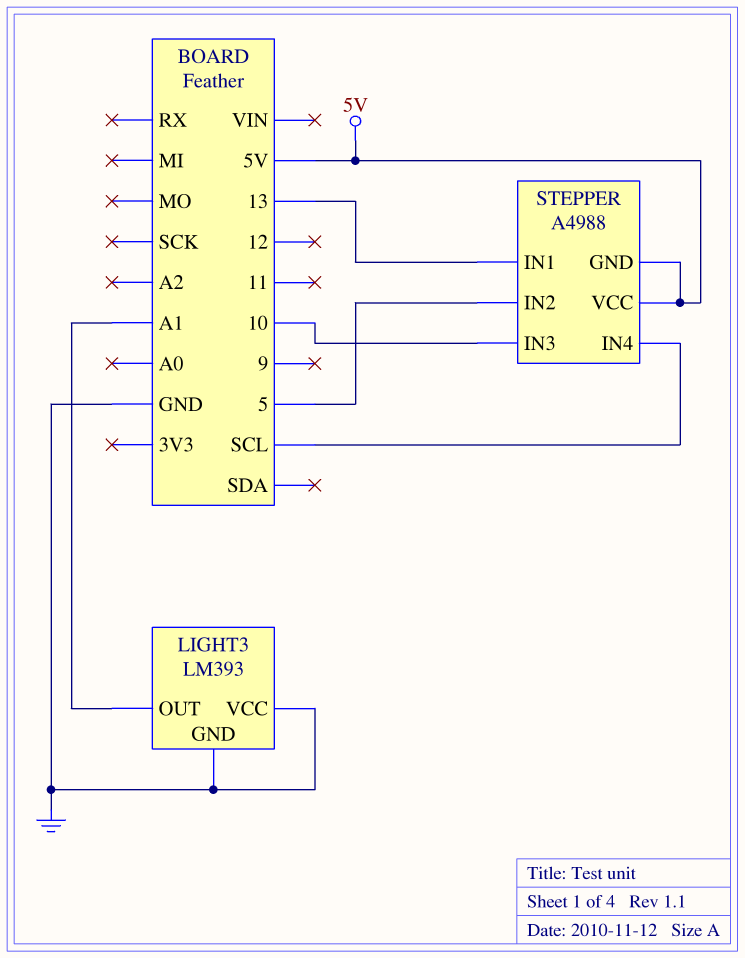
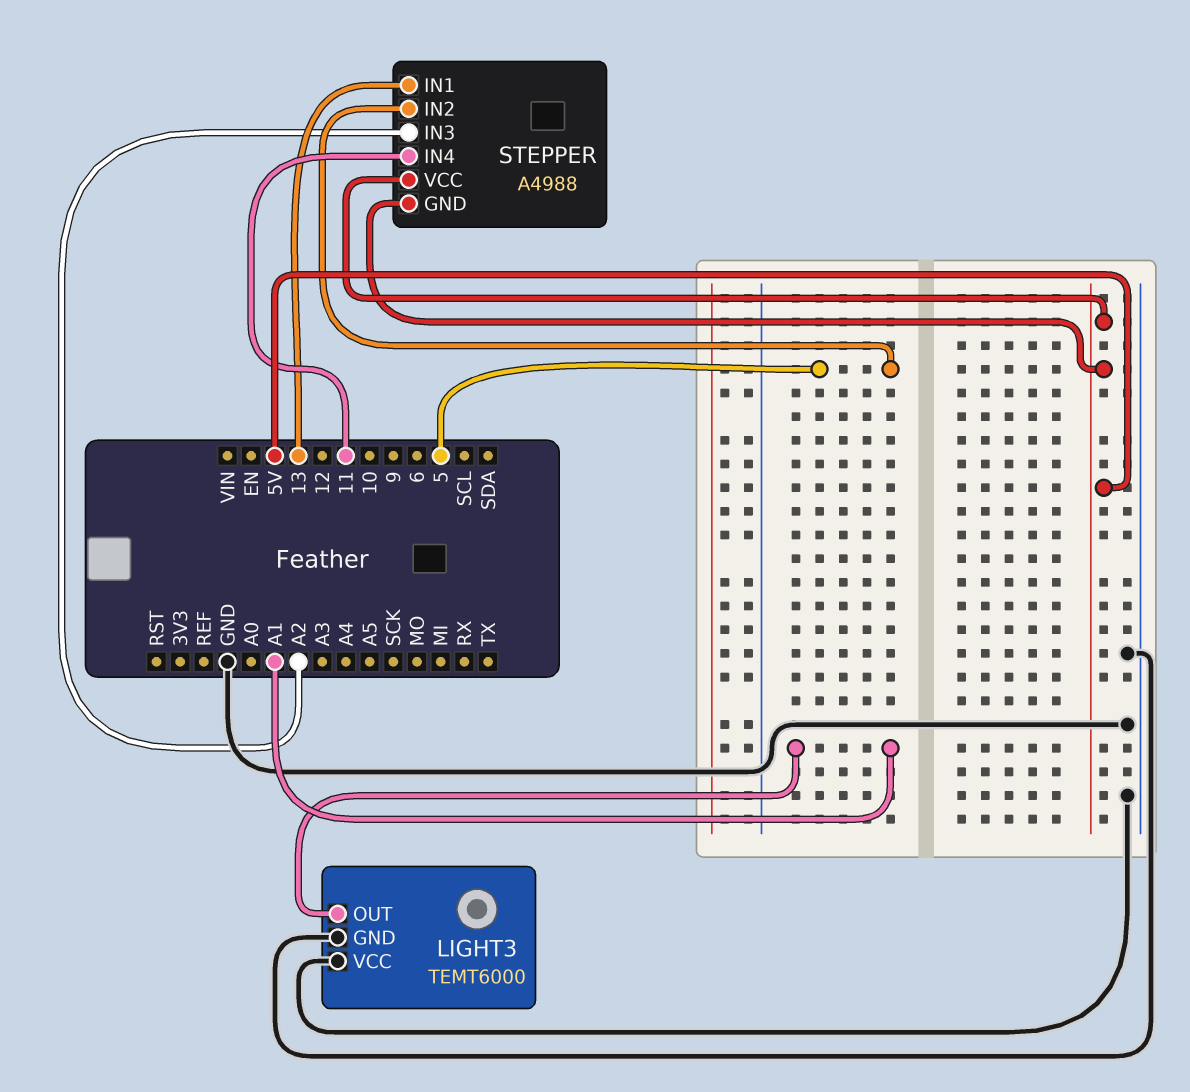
LIGHT3: LM393 -> TEMT6000
STEPPER pin IN3: 10 -> A2
STEPPER pin IN4: SCL -> 11

